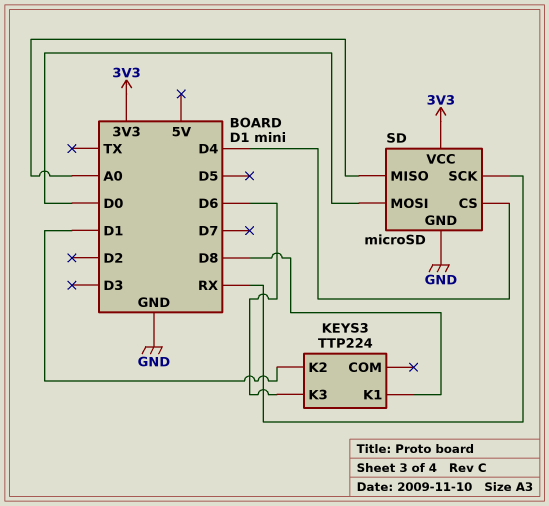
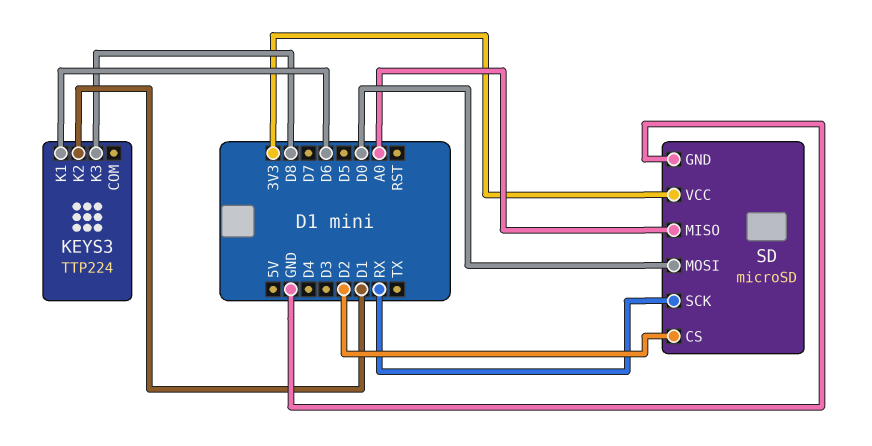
KEYS3 pin K1: D8 -> D6
KEYS3 pin K3: D6 -> D8
SD pin CS: D4 -> D2

